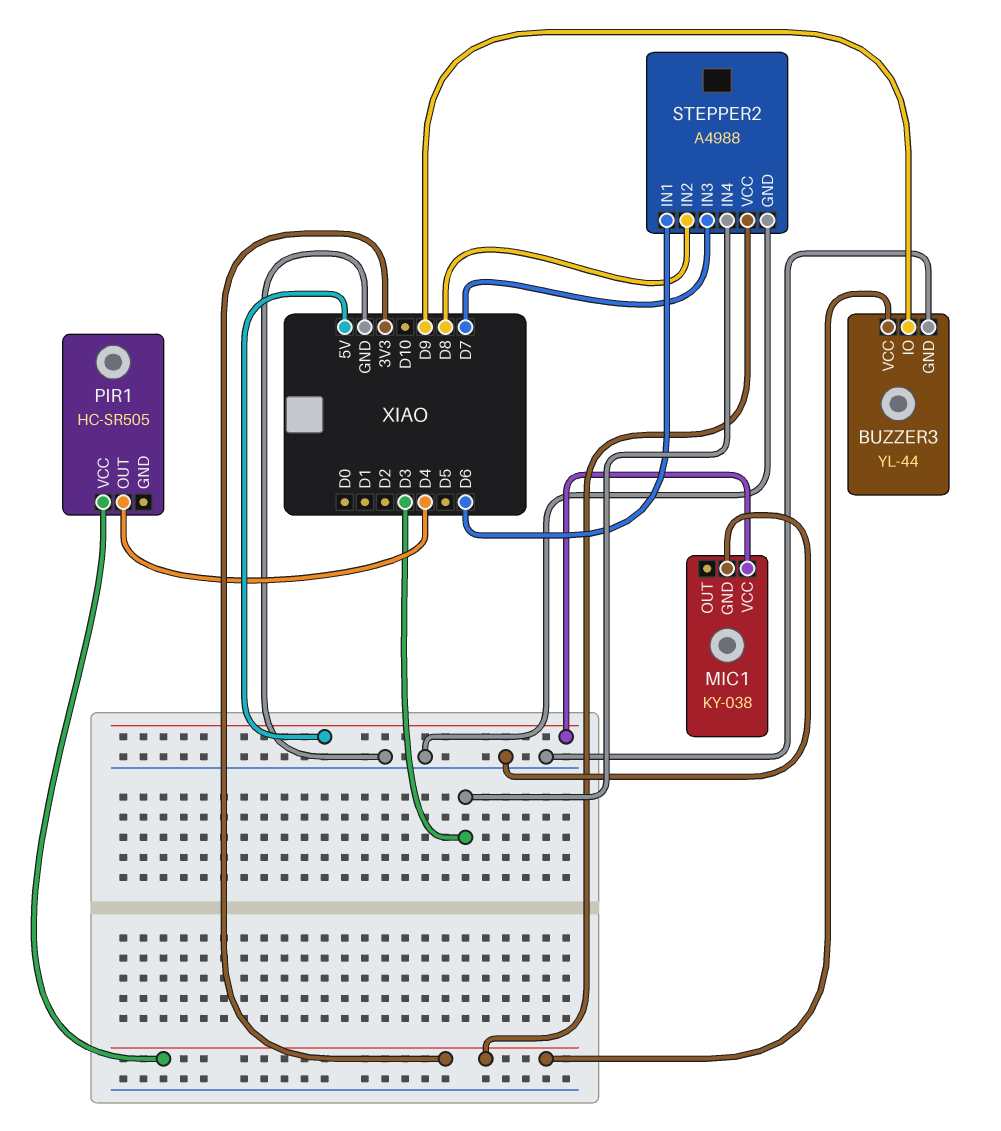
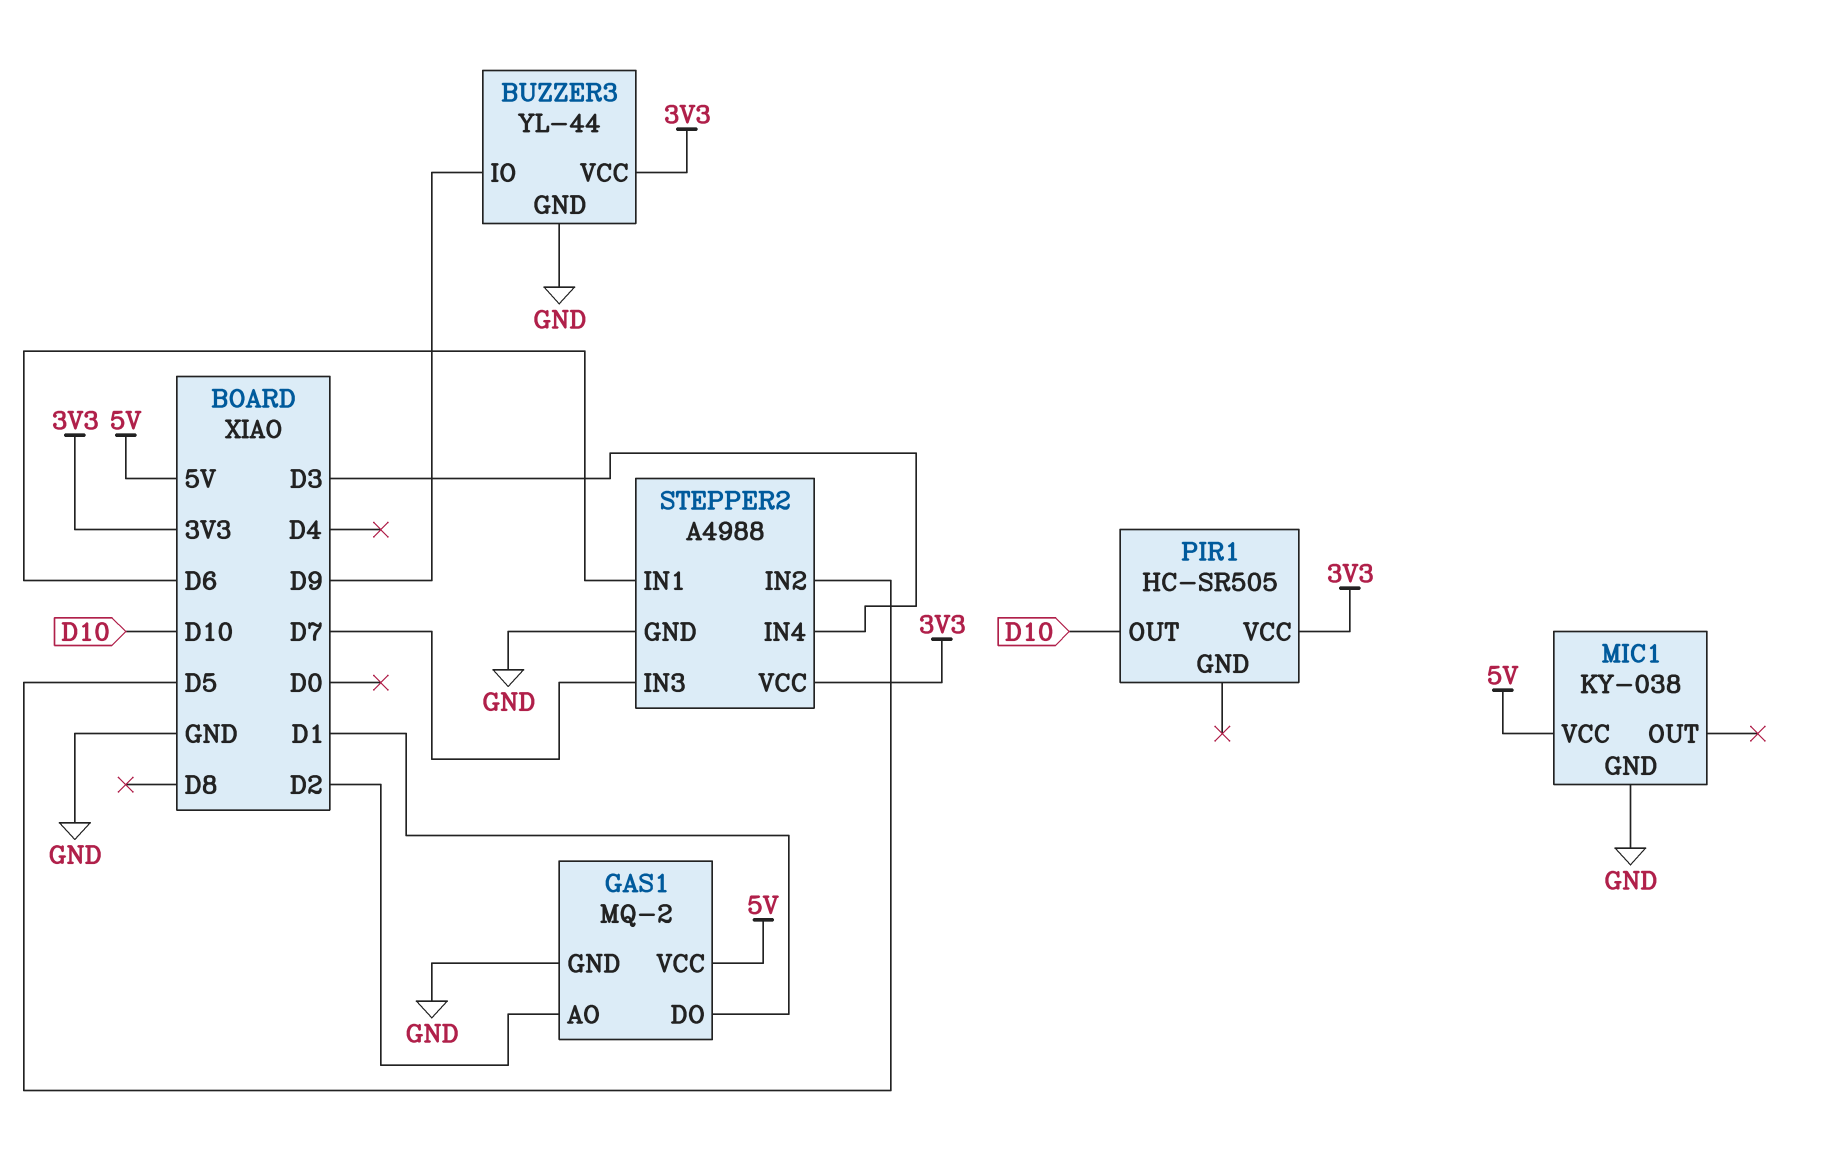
GAS1: none -> MQ-2
GAS1 pin AO: none -> D2
GAS1 pin DO: none -> D1
GAS1 pin GND: none -> GND
GAS1 pin VCC: none -> 5V
PIR1 pin OUT: D4 -> D10
STEPPER2 pin IN2: D8 -> D5

